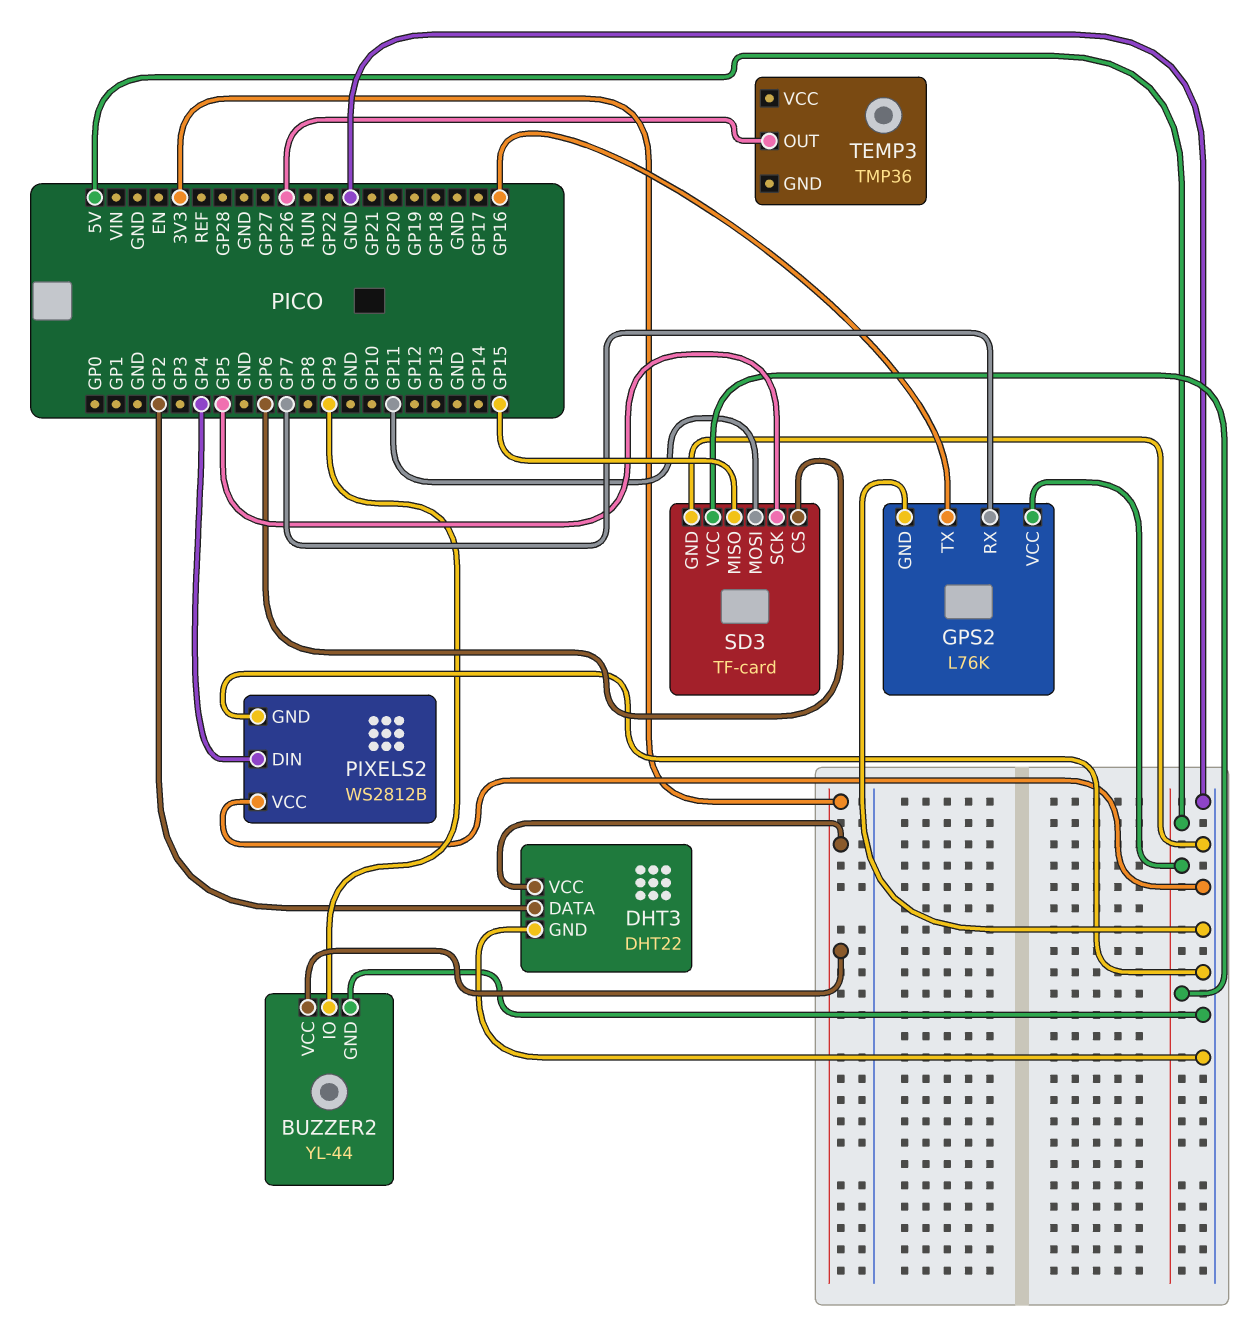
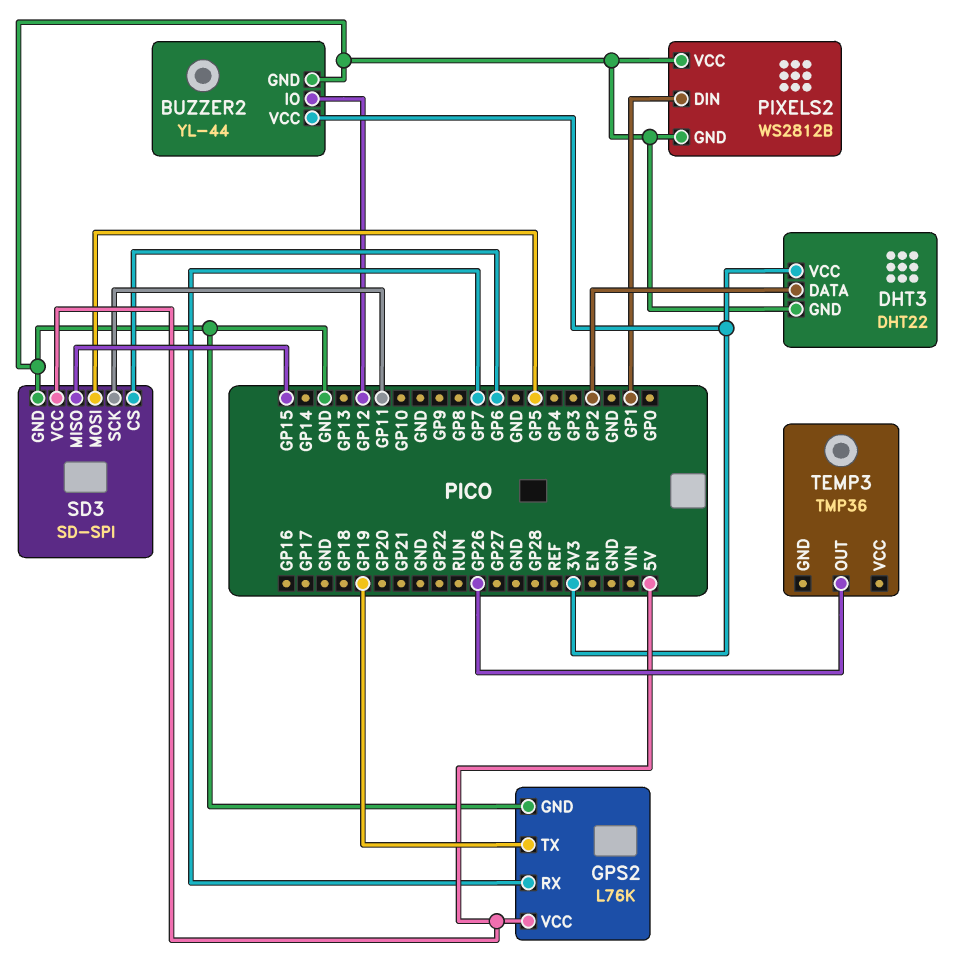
BUZZER2 pin IO: GP9 -> GP12
GPS2 pin TX: GP16 -> GP19
PIXELS2 pin DIN: GP4 -> GP1
SD3: TF-card -> SD-SPI
SD3 pin MOSI: GP11 -> GP5
SD3 pin SCK: GP5 -> GP11

